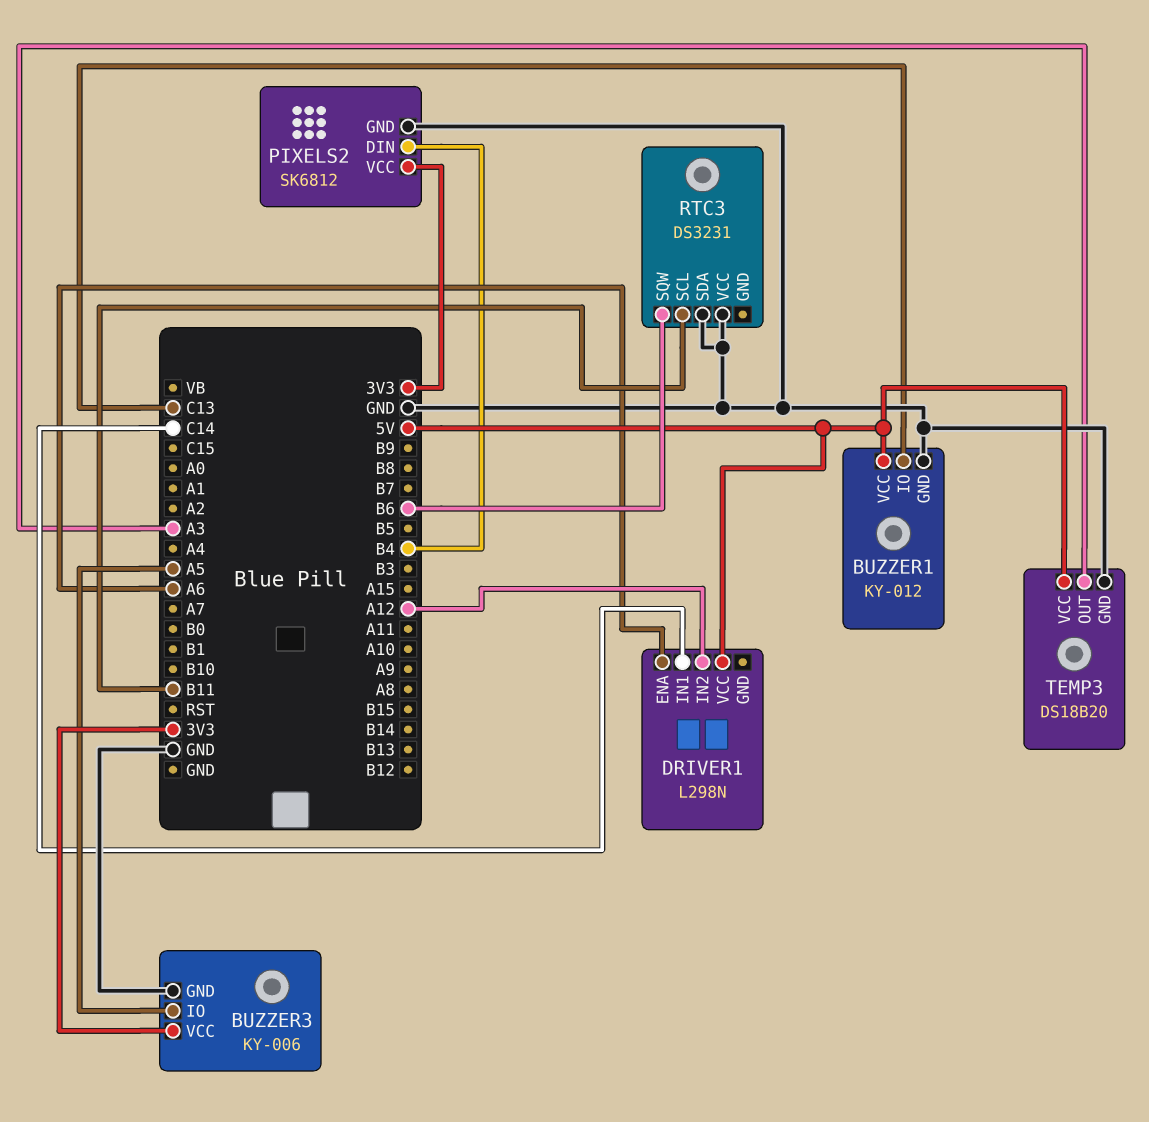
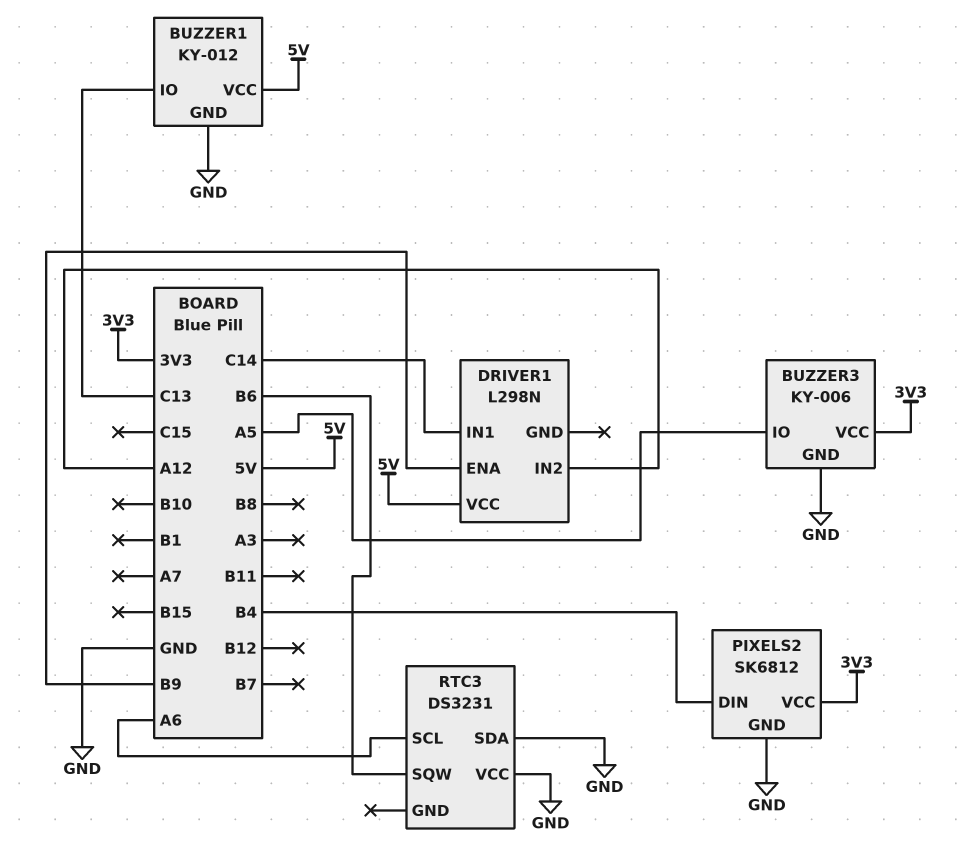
DRIVER1 pin ENA: A6 -> B9
RTC3 pin SCL: B11 -> A6
TEMP3: DS18B20 -> none
TEMP3 pin GND: GND -> none
TEMP3 pin OUT: A3 -> none
TEMP3 pin VCC: 5V -> none

